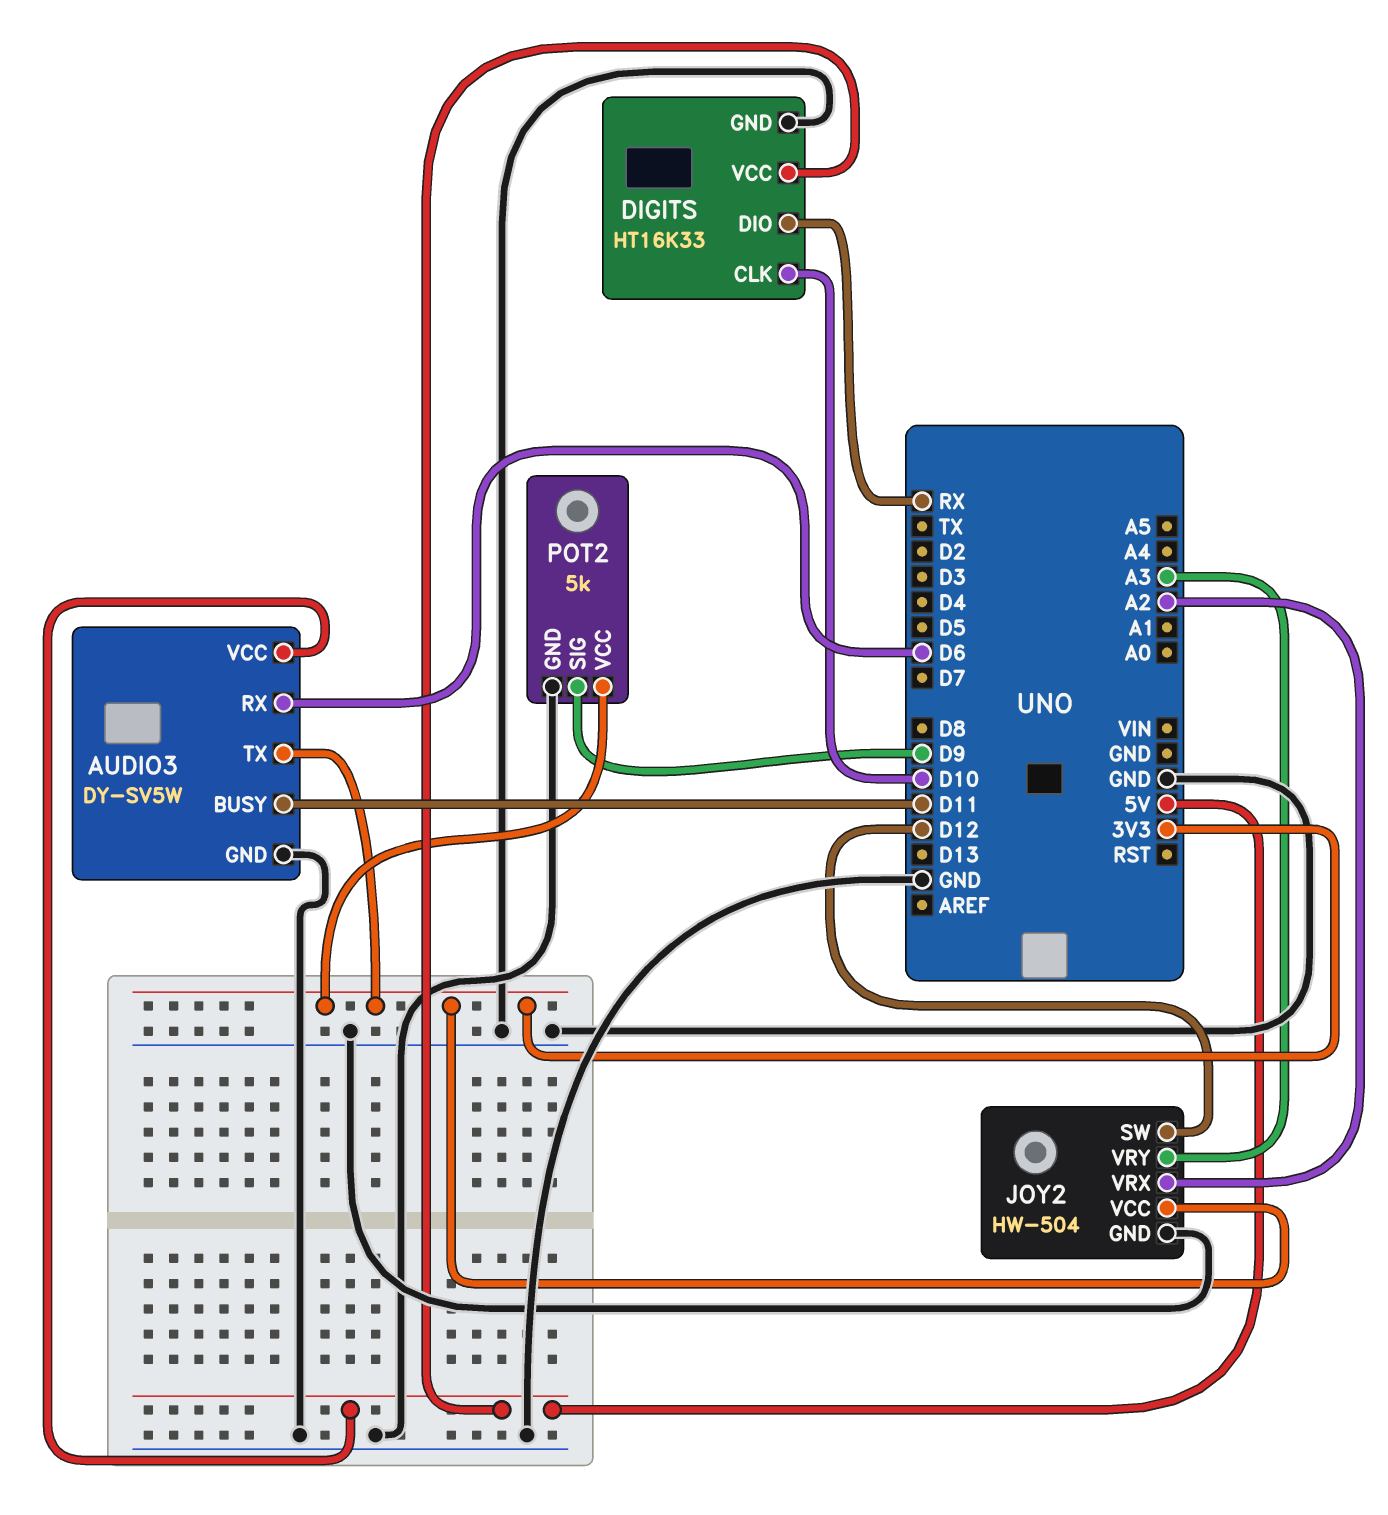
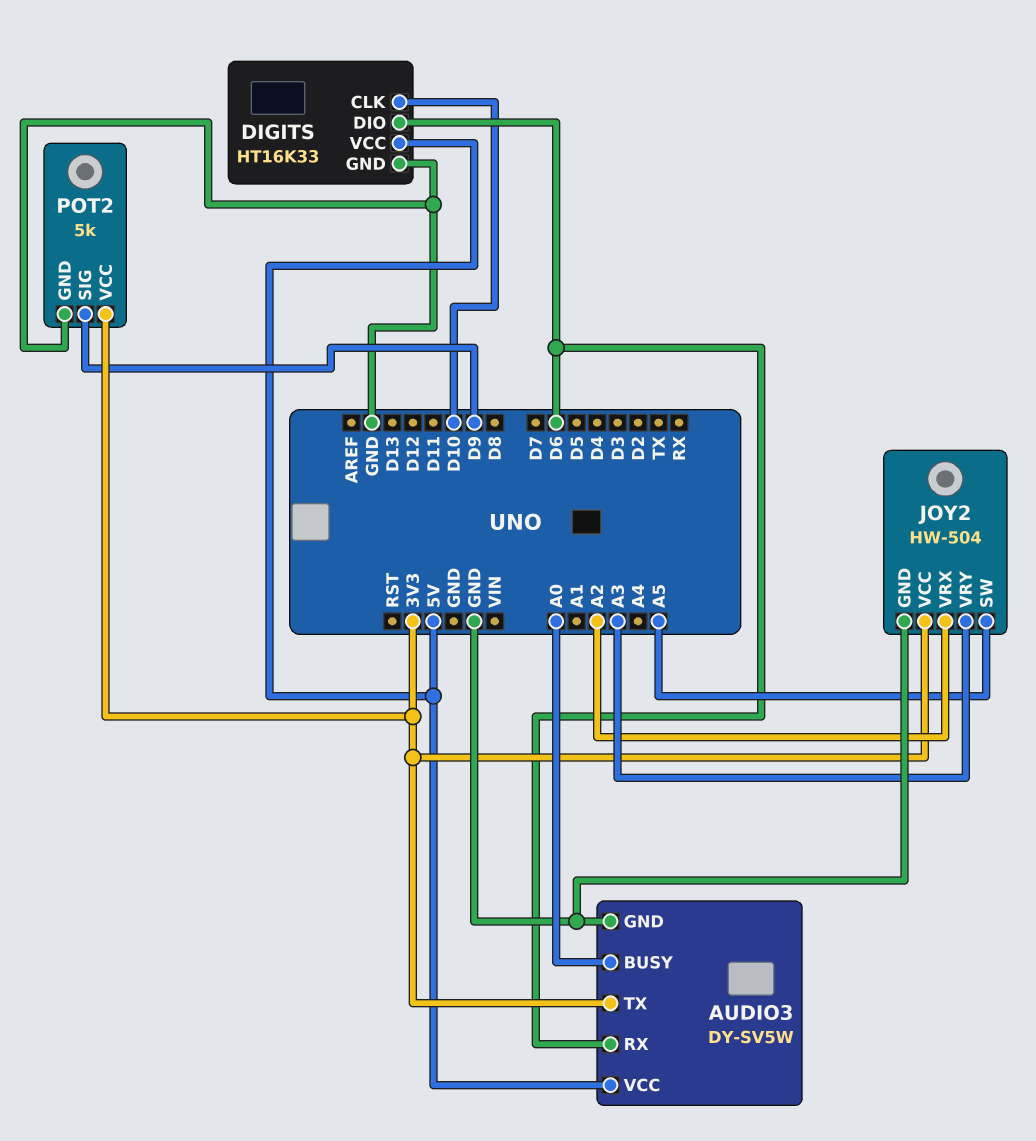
AUDIO3 pin BUSY: D11 -> A0
DIGITS pin DIO: RX -> D6
JOY2 pin SW: D12 -> A5

